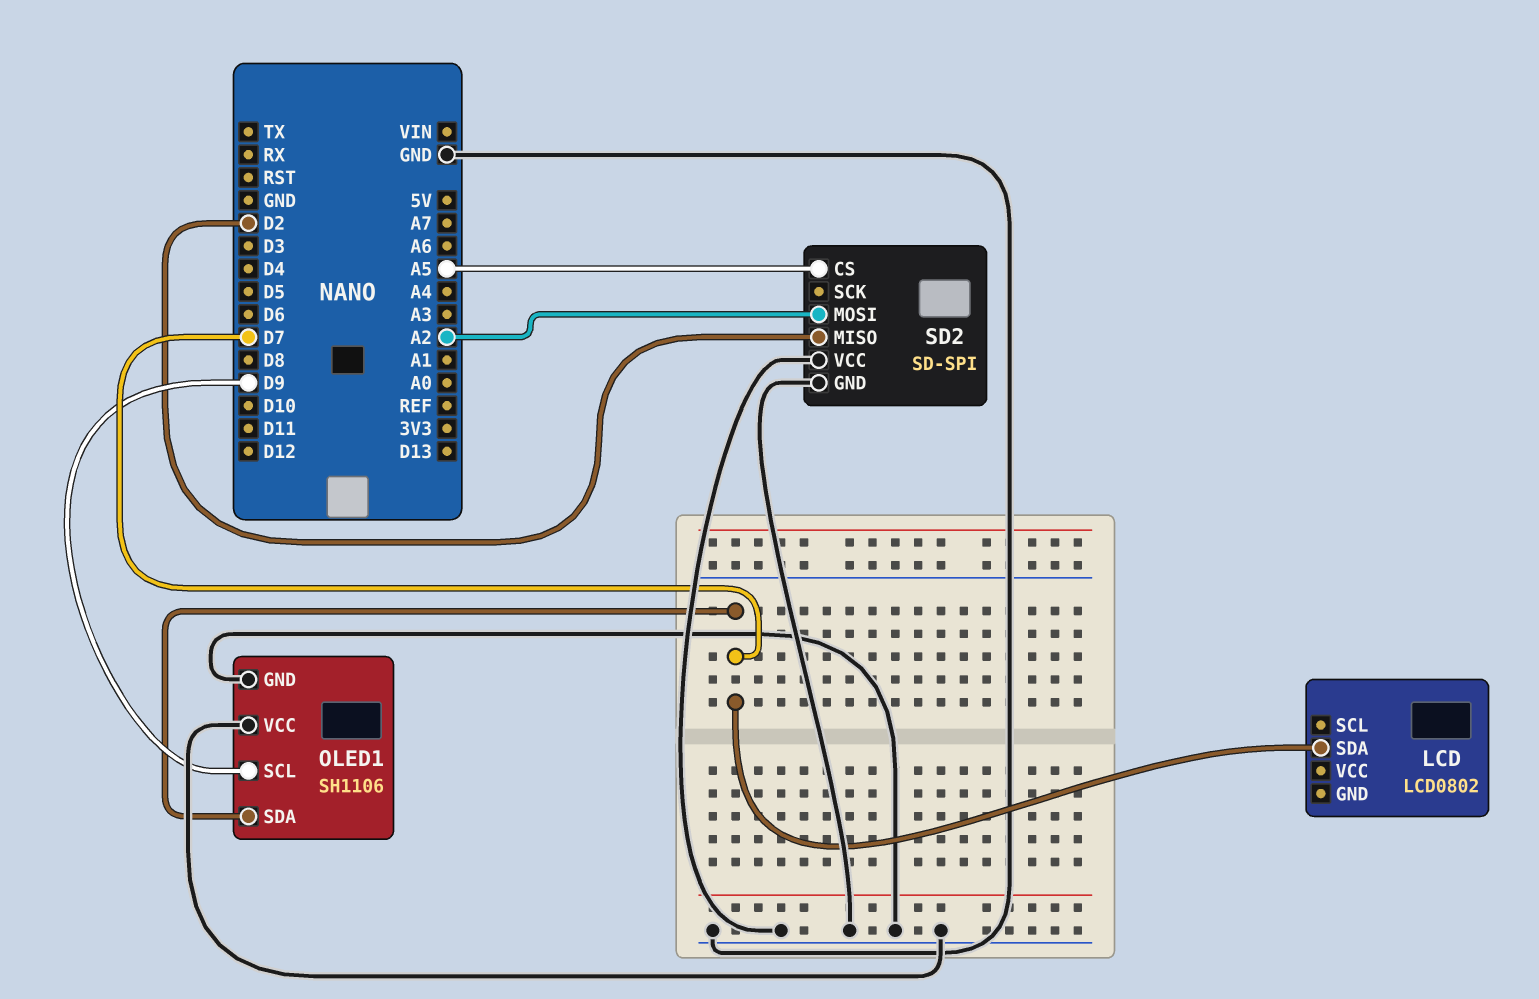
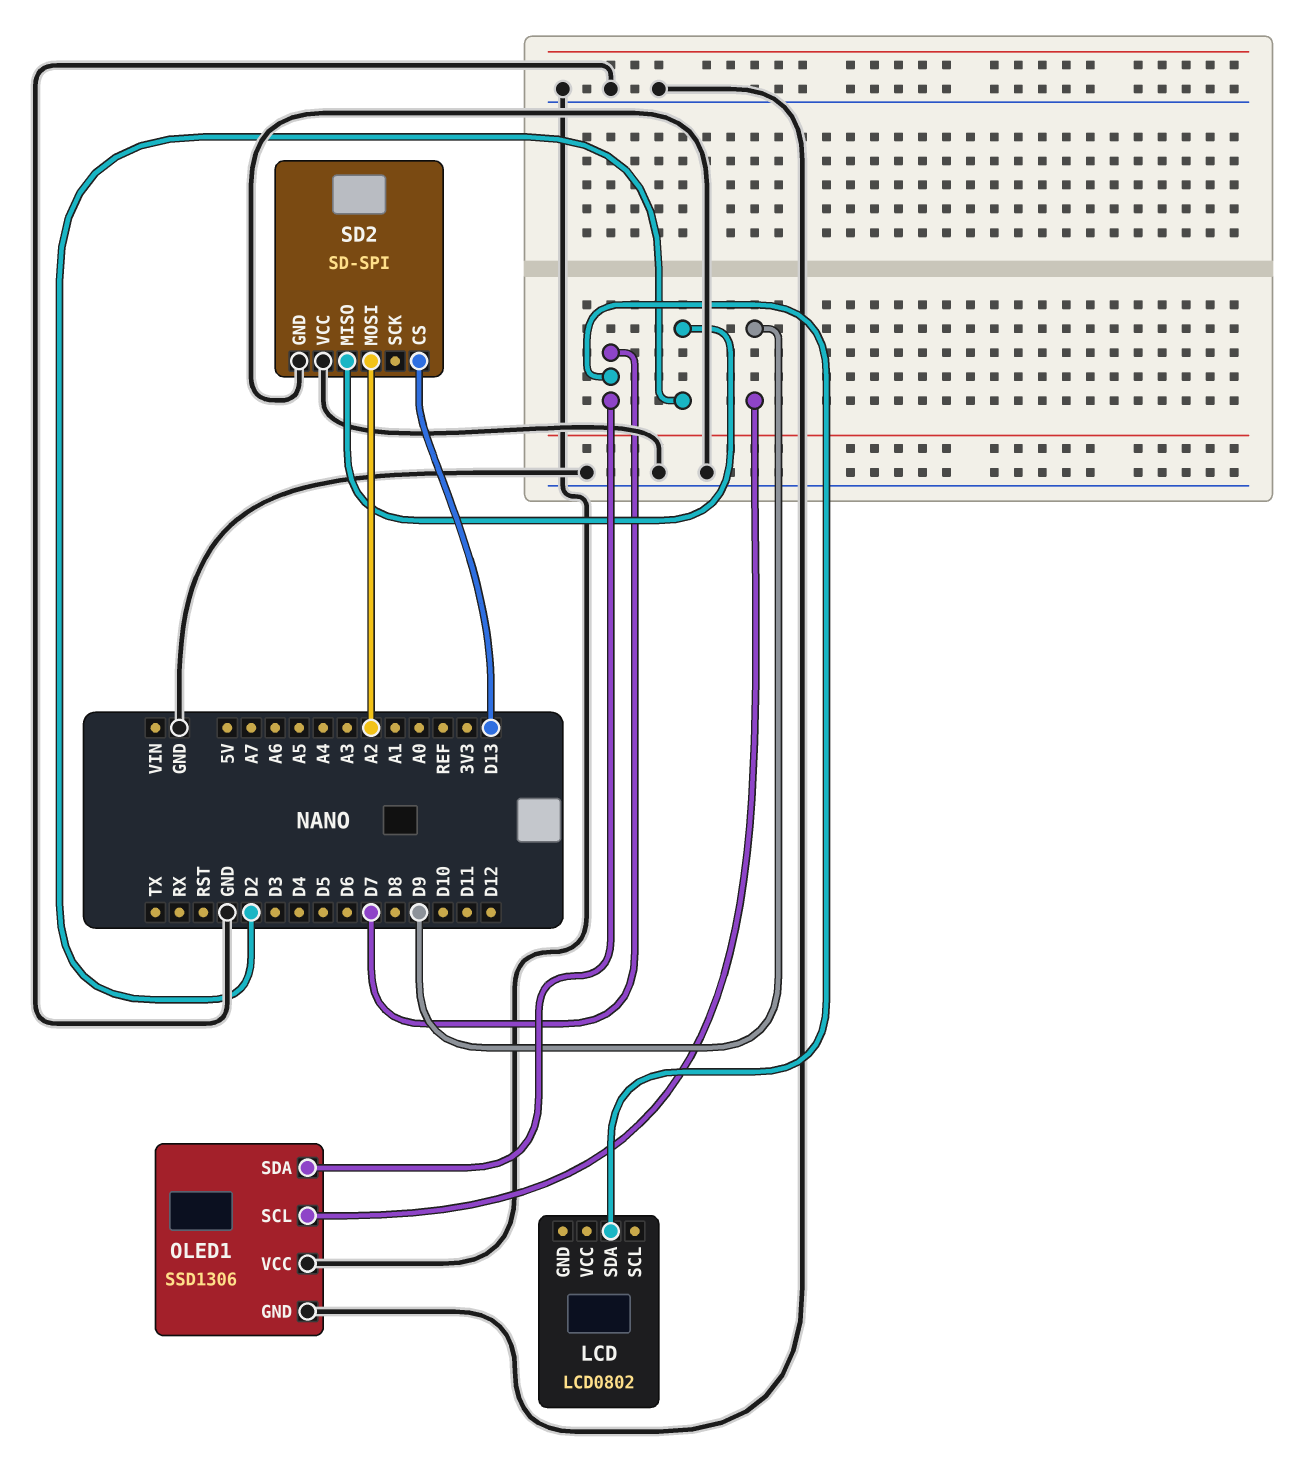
OLED1: SH1106 -> SSD1306
SD2 pin CS: A5 -> D13

